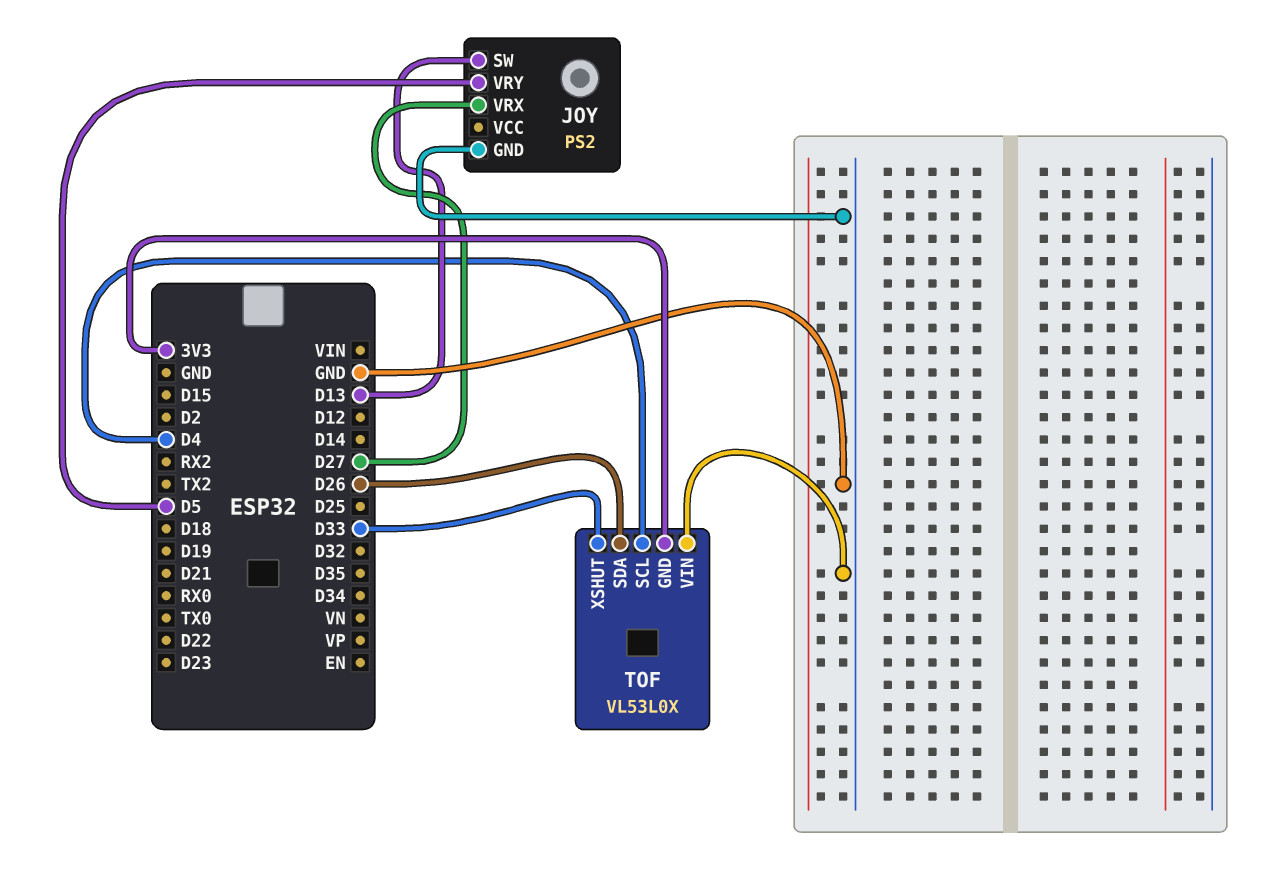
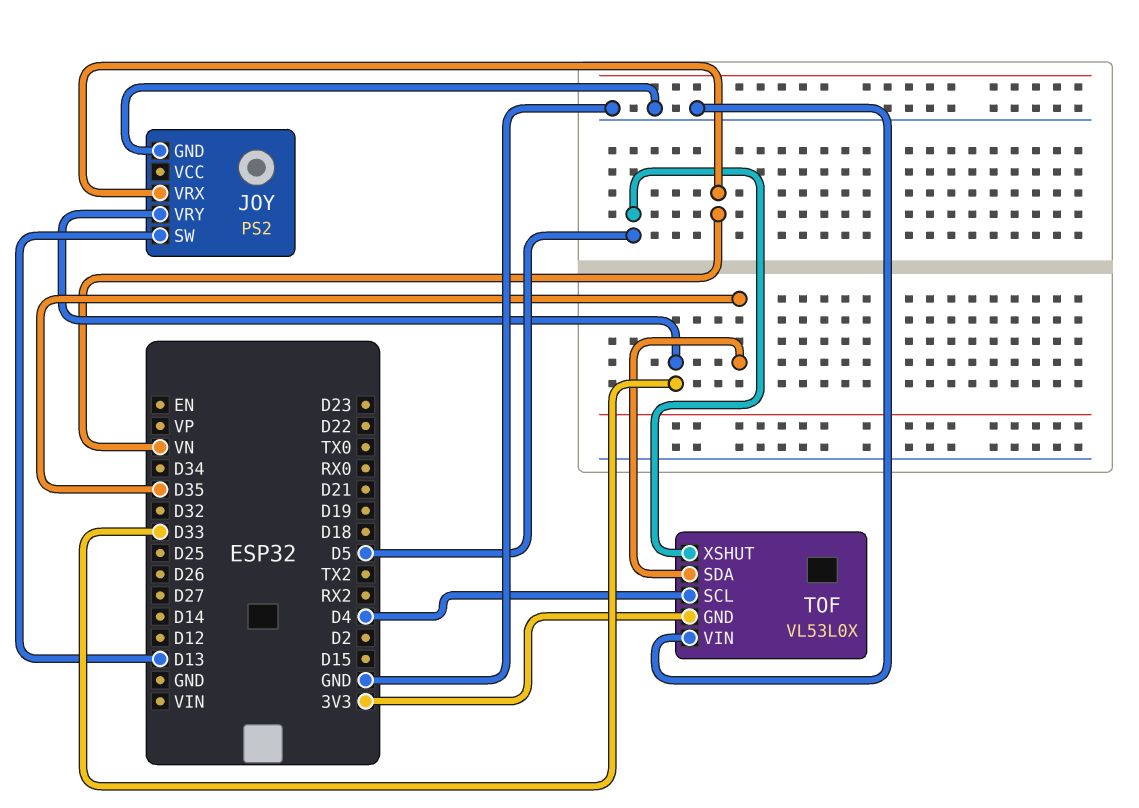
JOY pin VRX: D27 -> VN
JOY pin VRY: D5 -> D33
TOF pin SDA: D26 -> D35
TOF pin XSHUT: D33 -> D5

